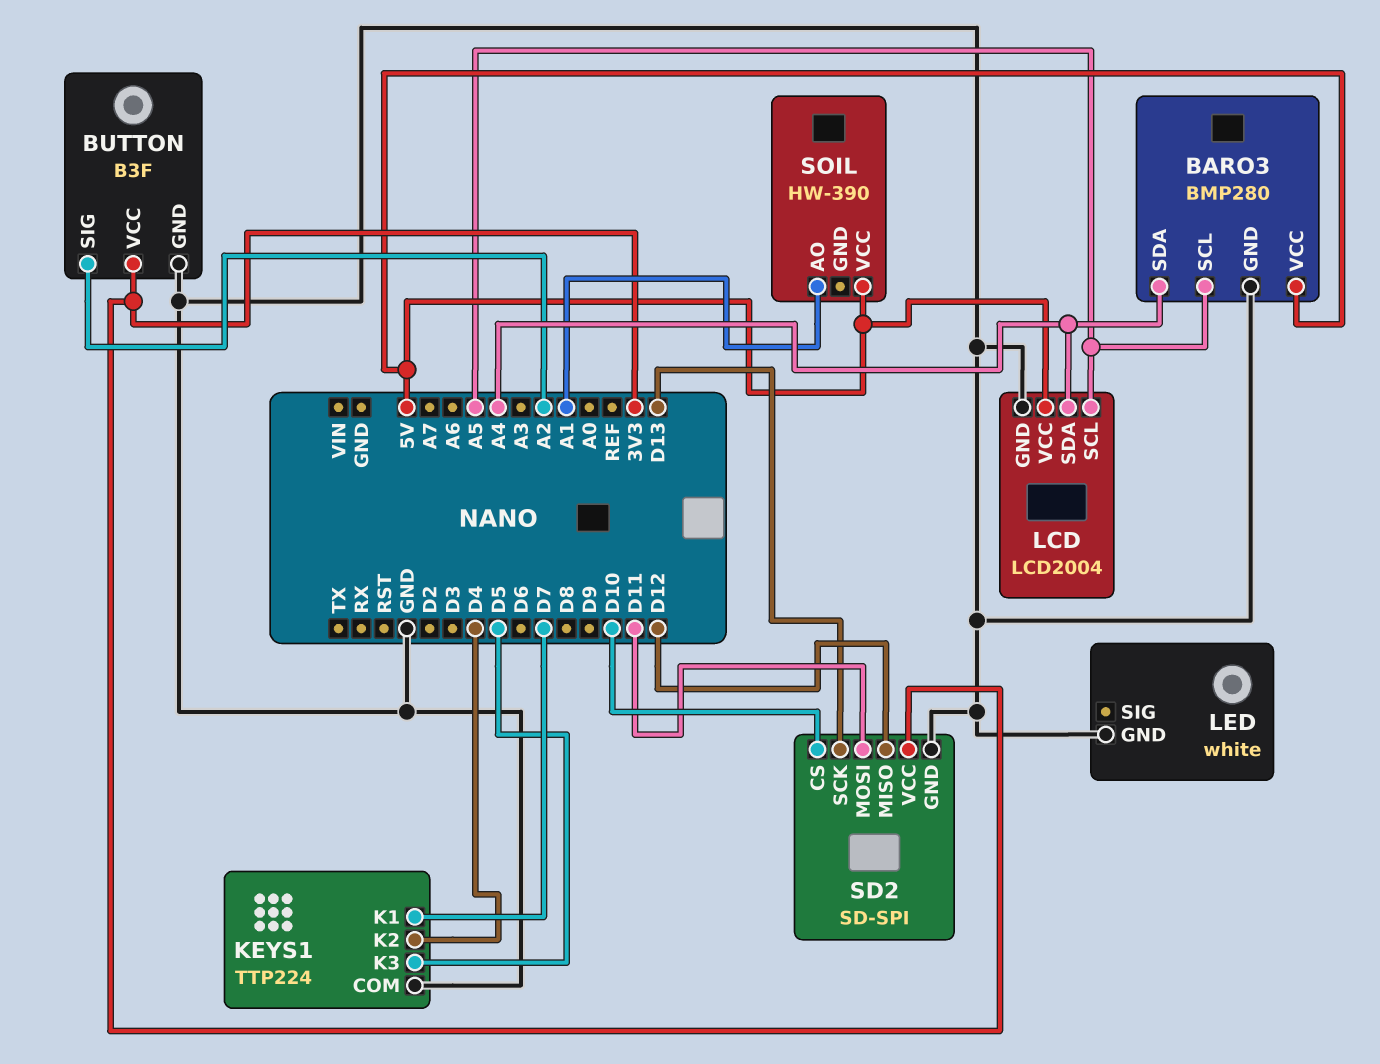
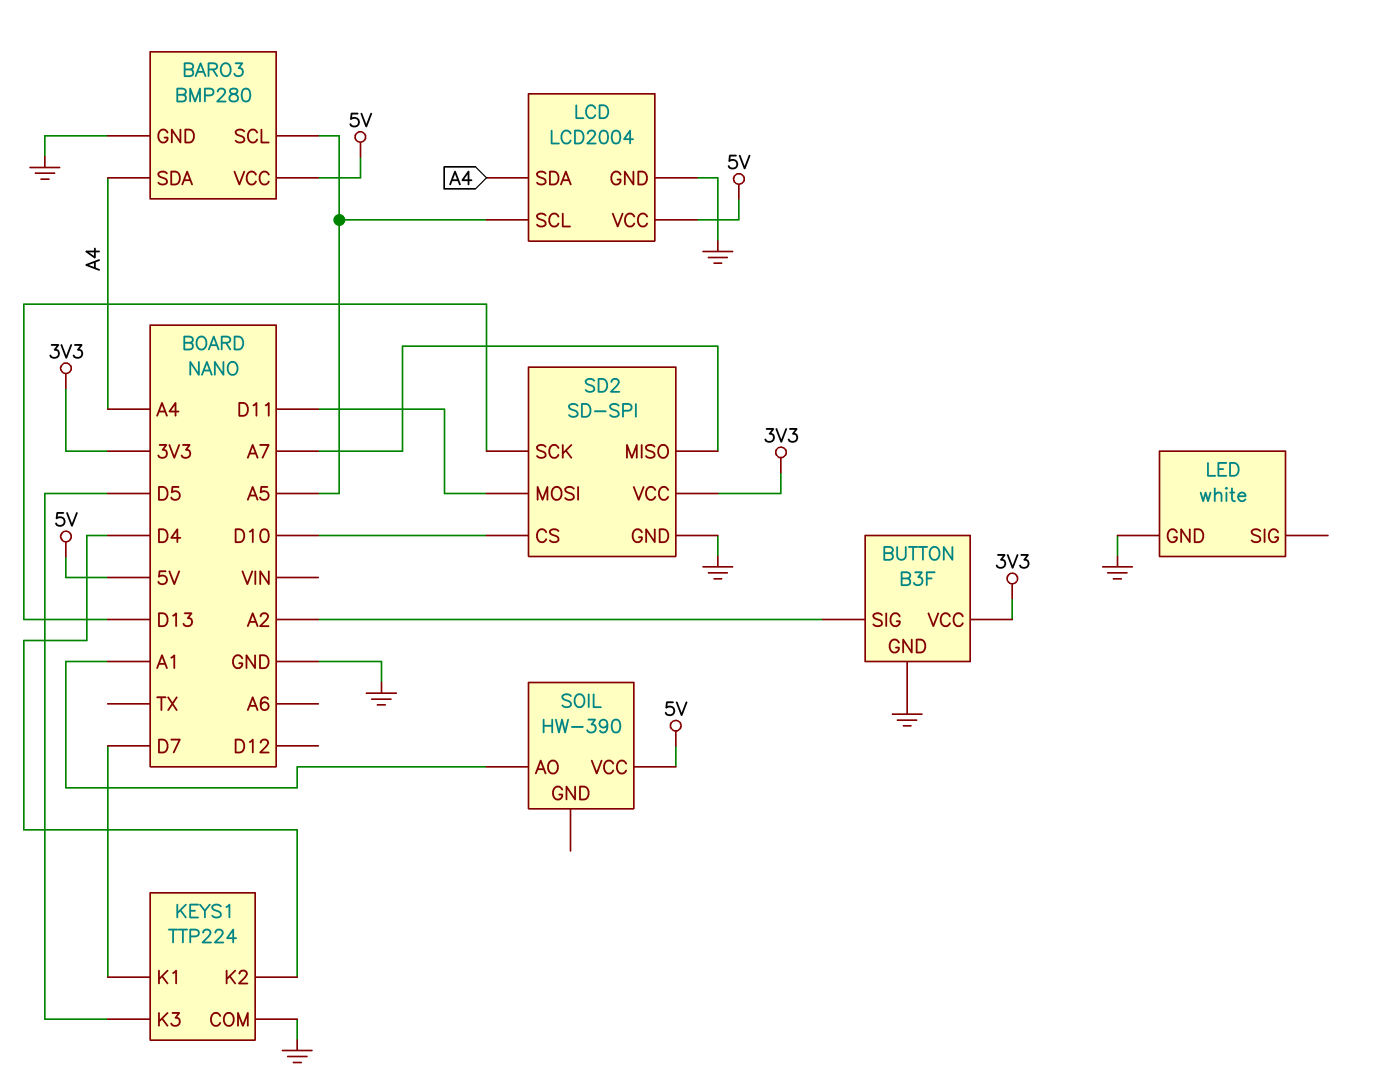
SD2 pin MISO: D12 -> A7

